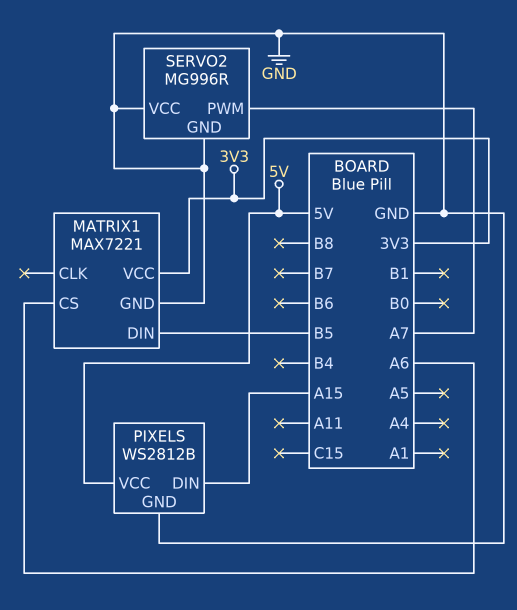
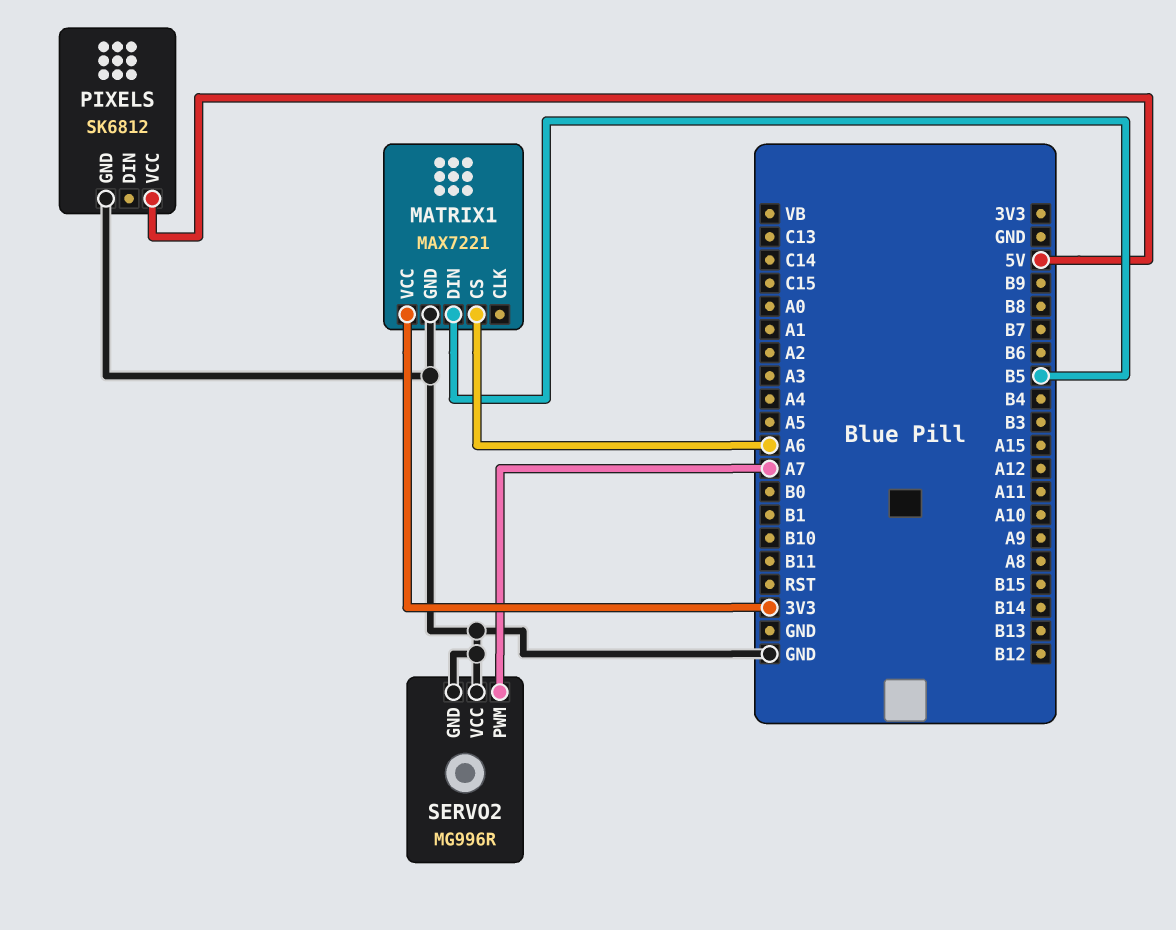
PIXELS: WS2812B -> SK6812
PIXELS pin DIN: A15 -> none

